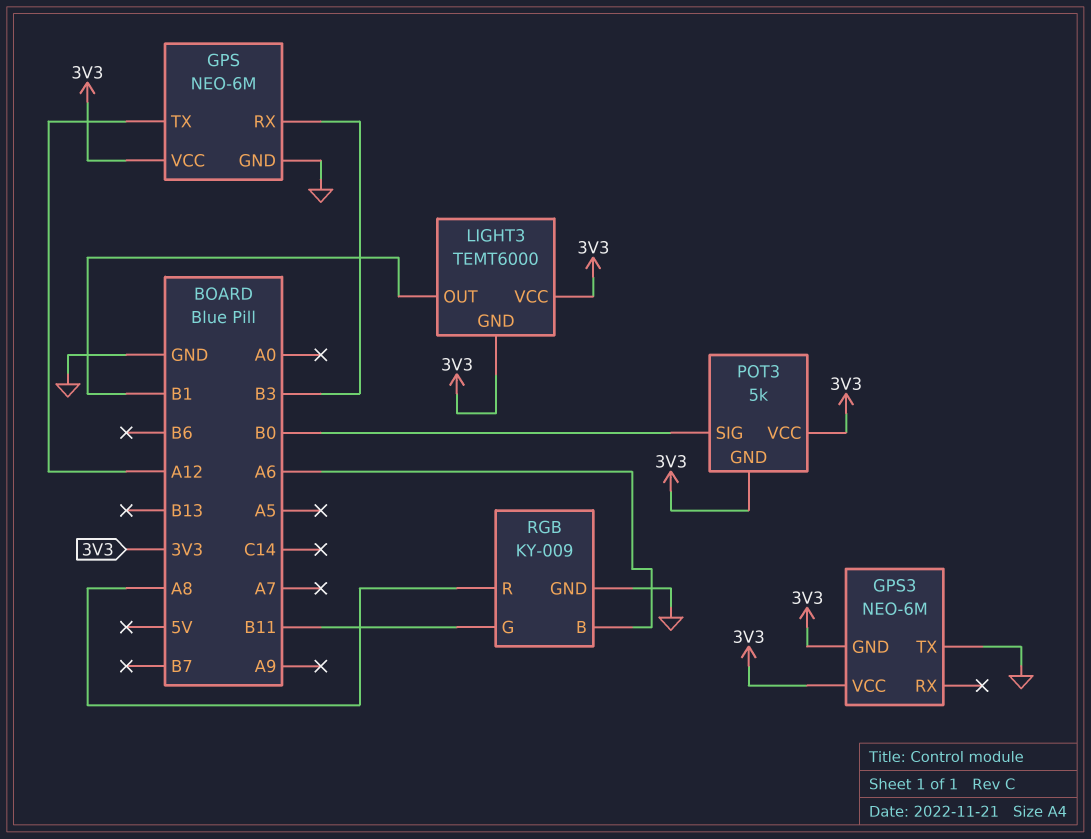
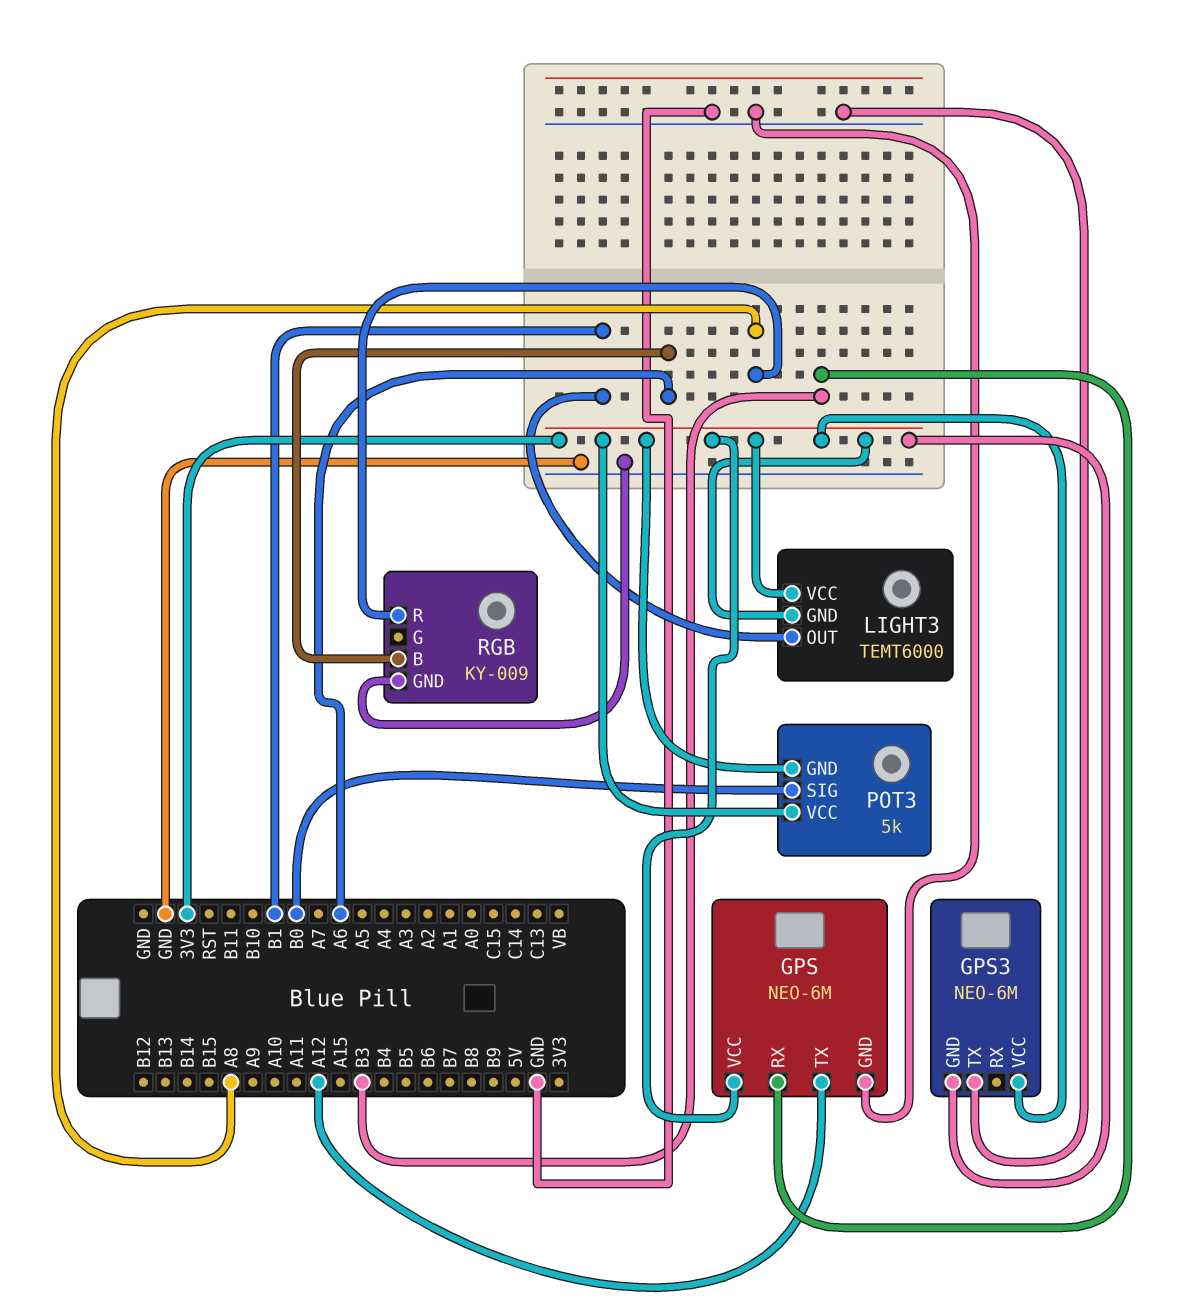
RGB pin G: B11 -> none

